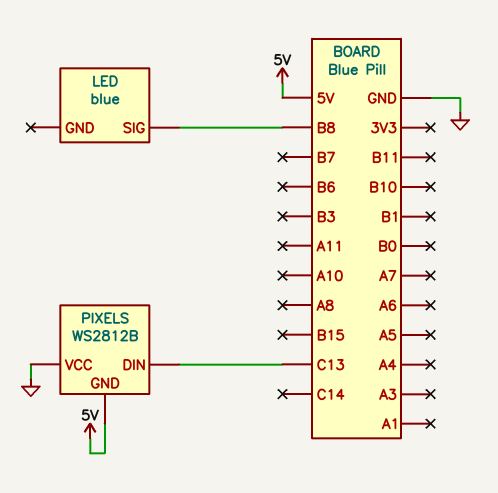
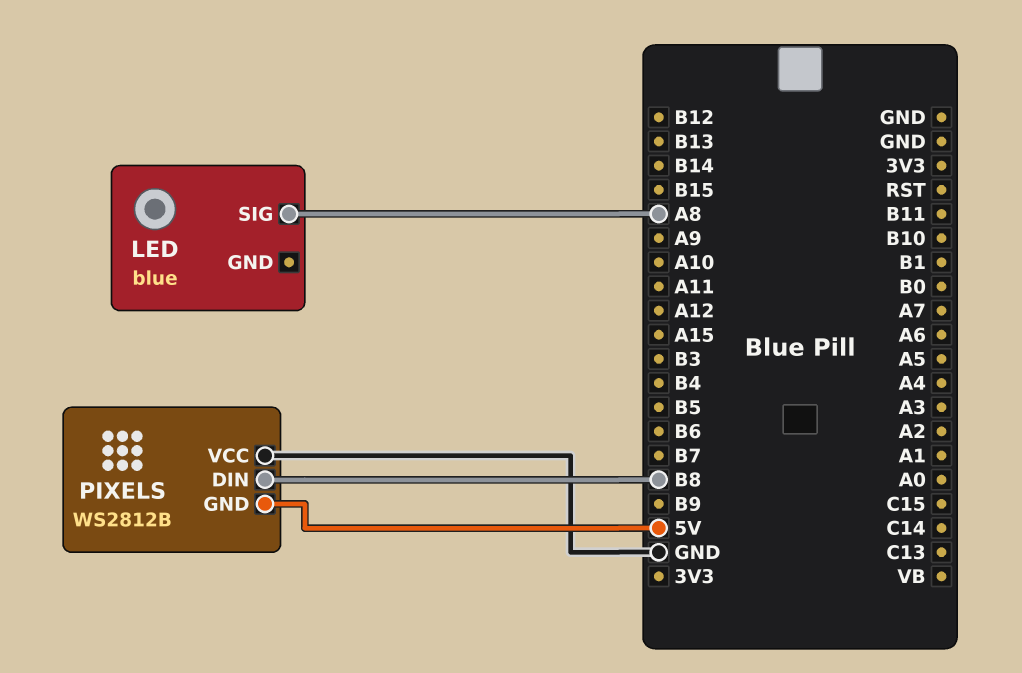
LED pin SIG: B8 -> A8
PIXELS pin DIN: C13 -> B8

